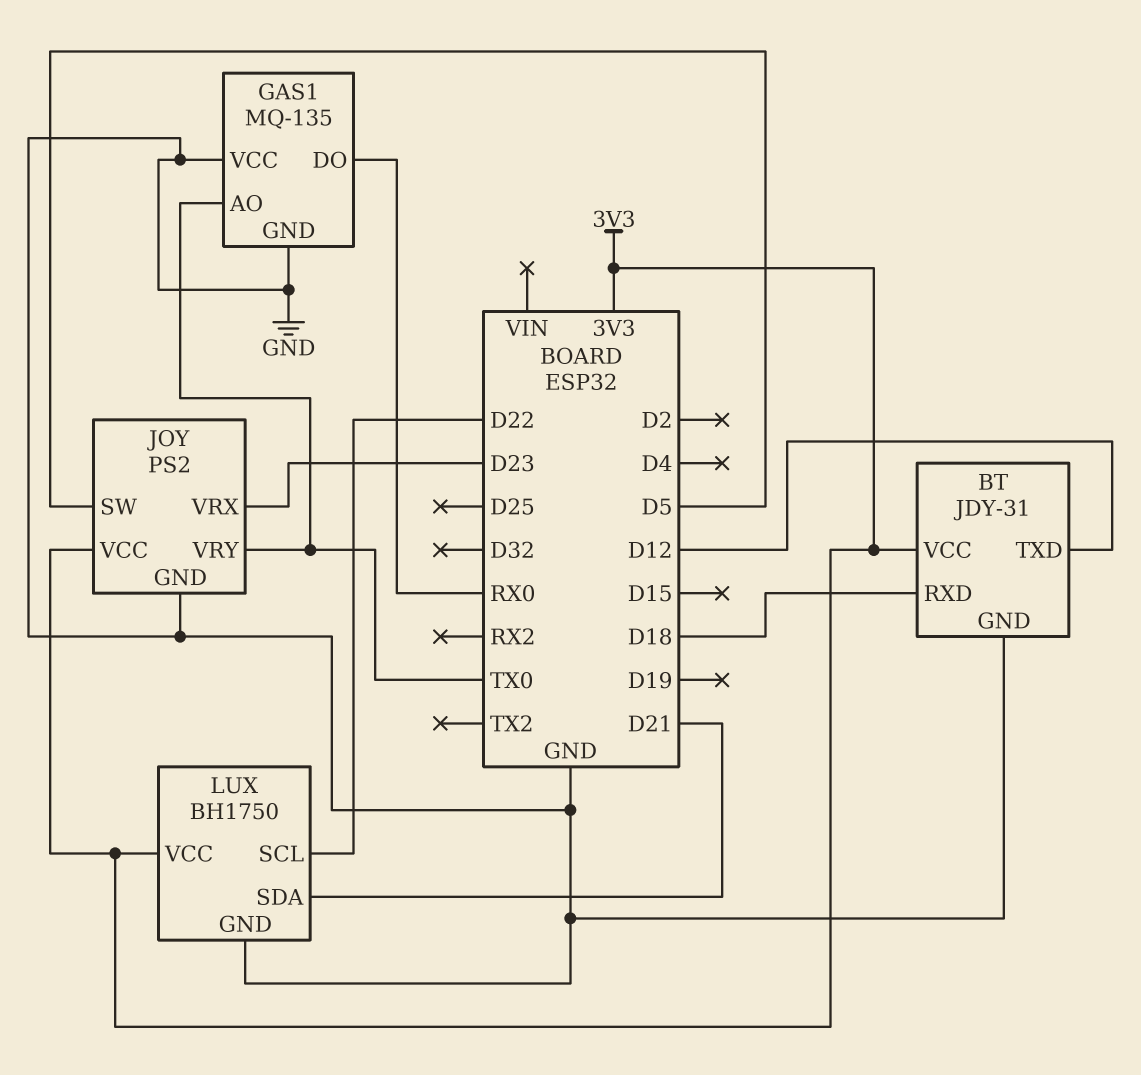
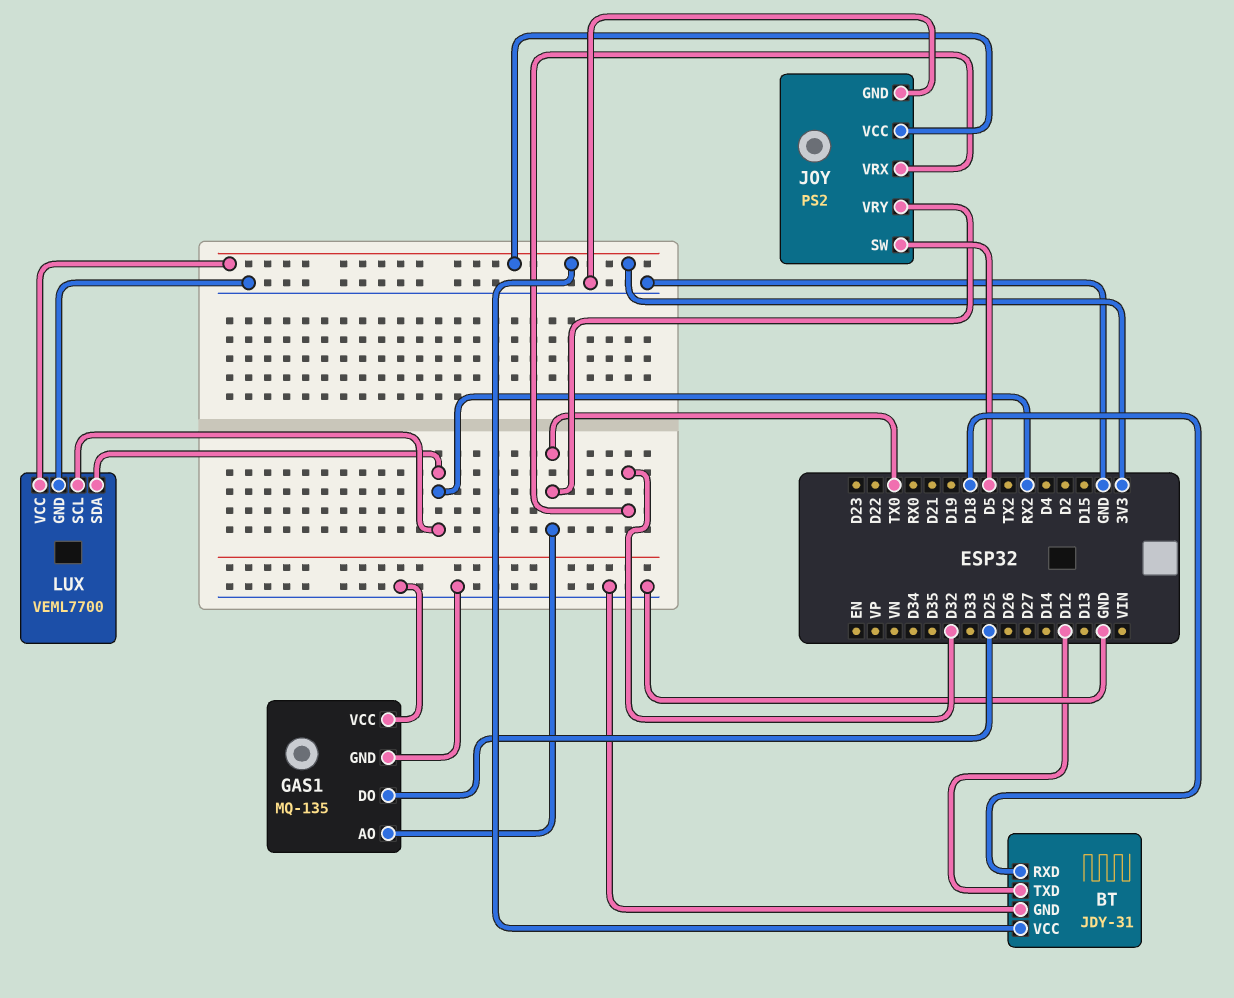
GAS1 pin DO: RX0 -> D25
JOY pin VRX: D23 -> D32
LUX: BH1750 -> VEML7700
LUX pin SCL: D22 -> RX2
LUX pin SDA: D21 -> RX2

